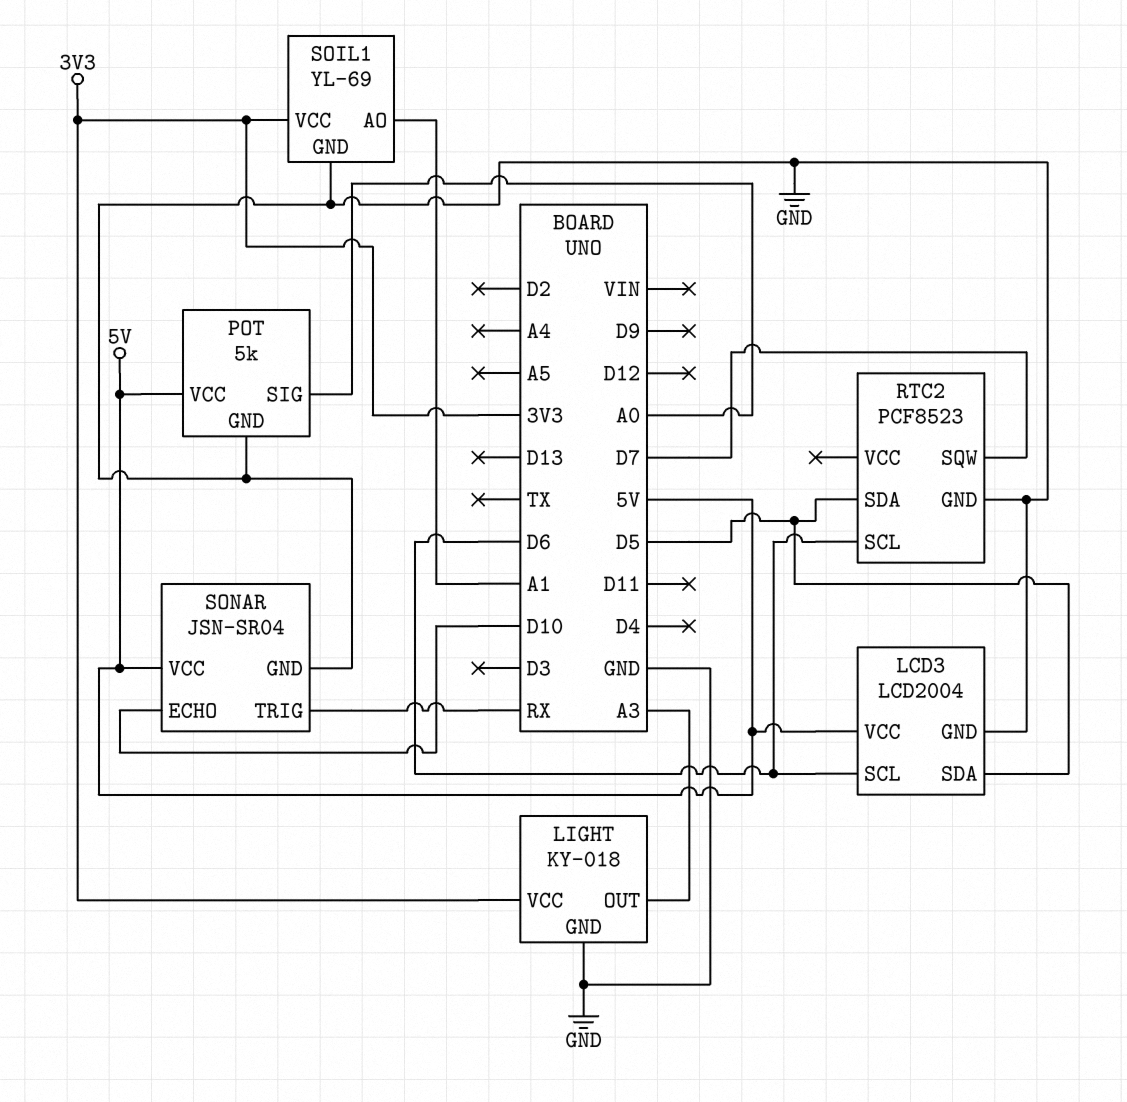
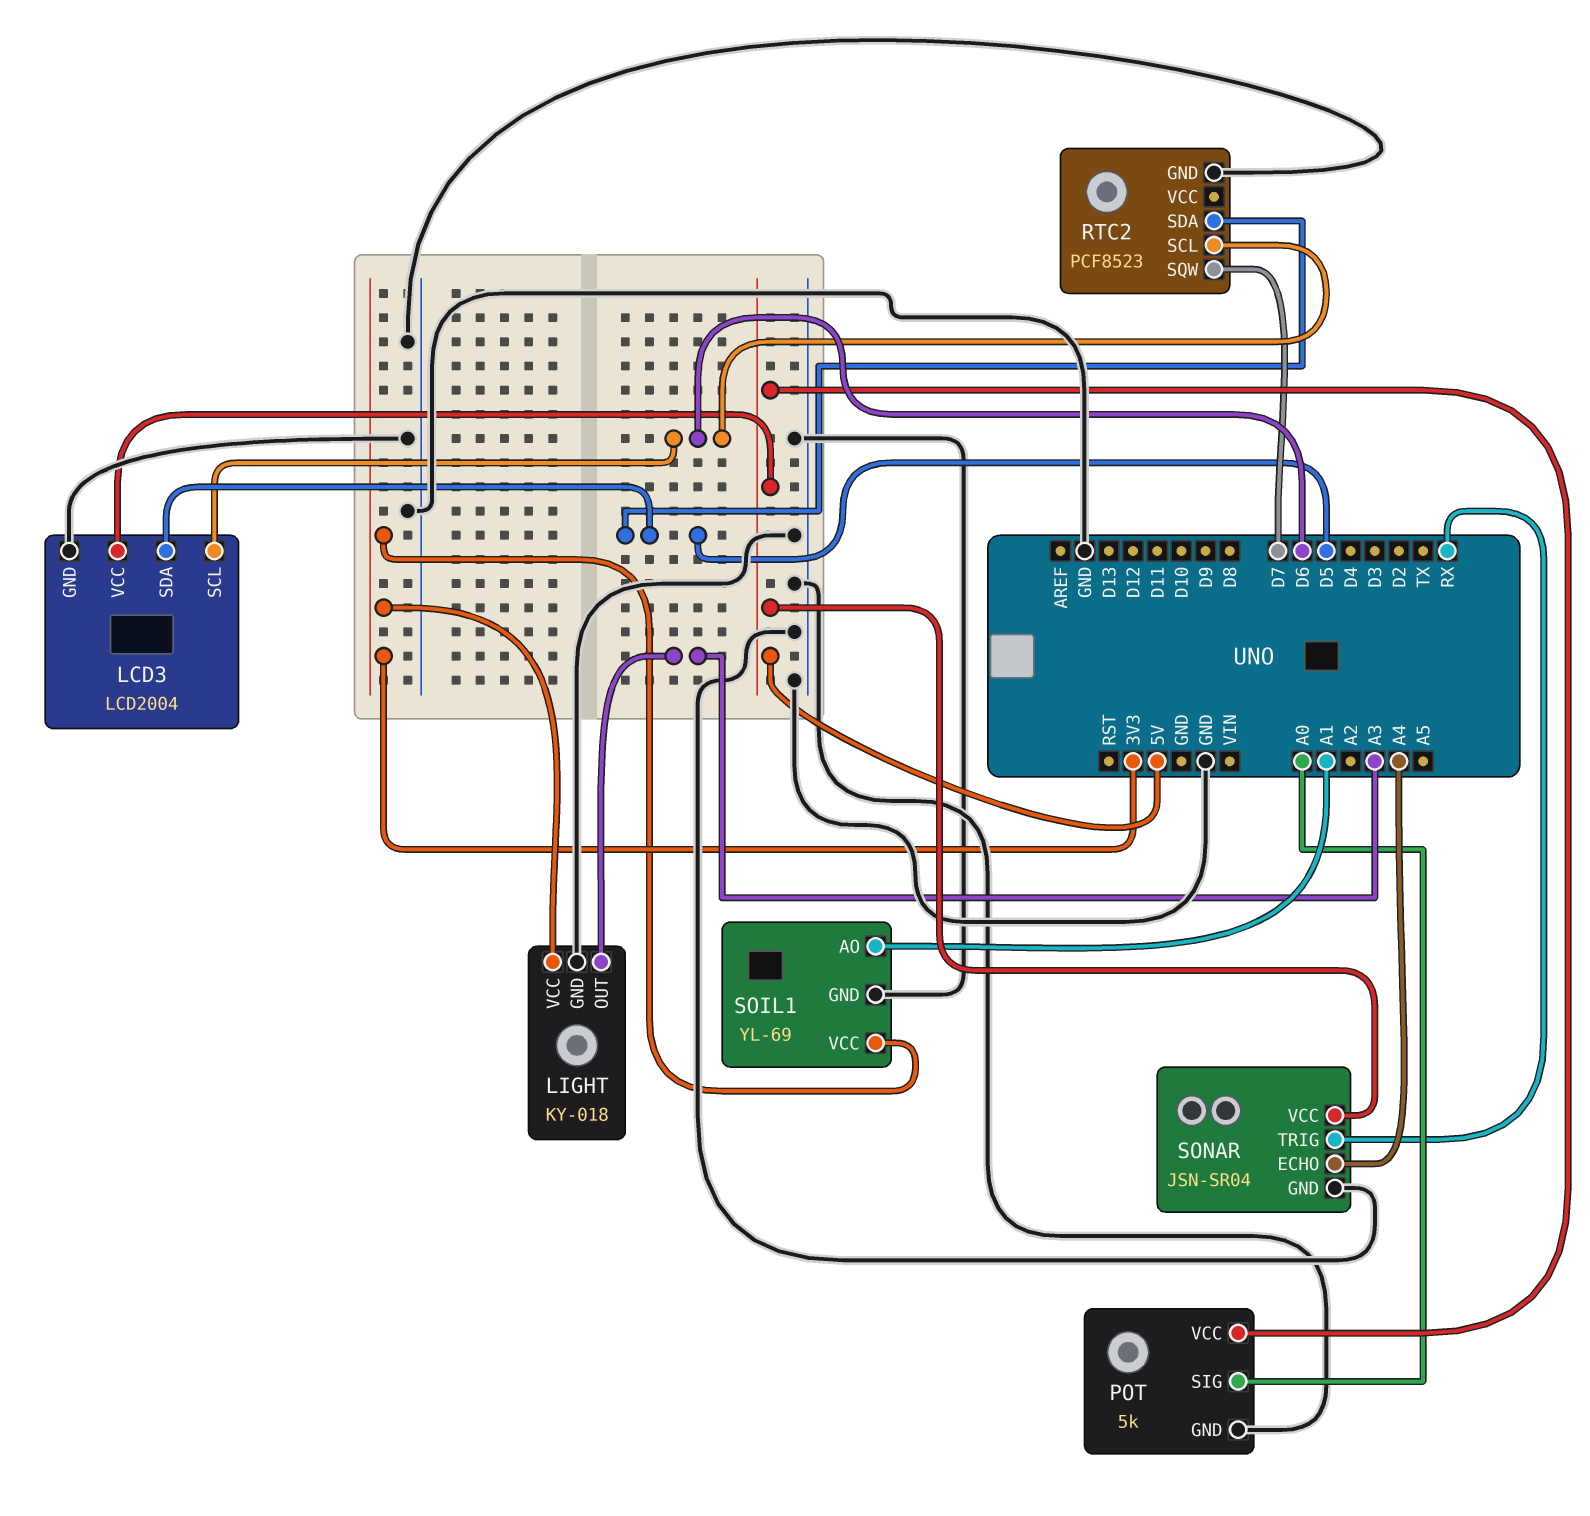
SONAR pin ECHO: D10 -> A4

